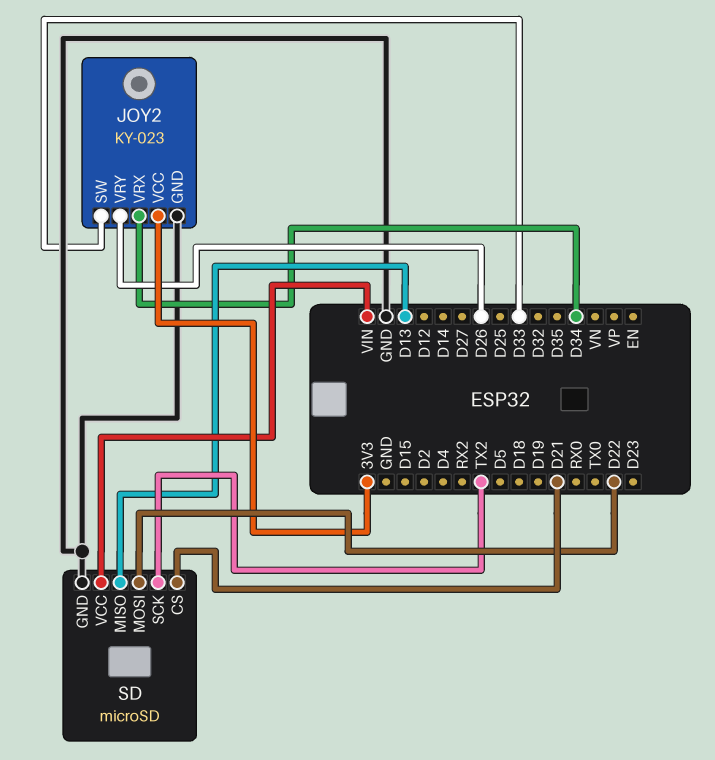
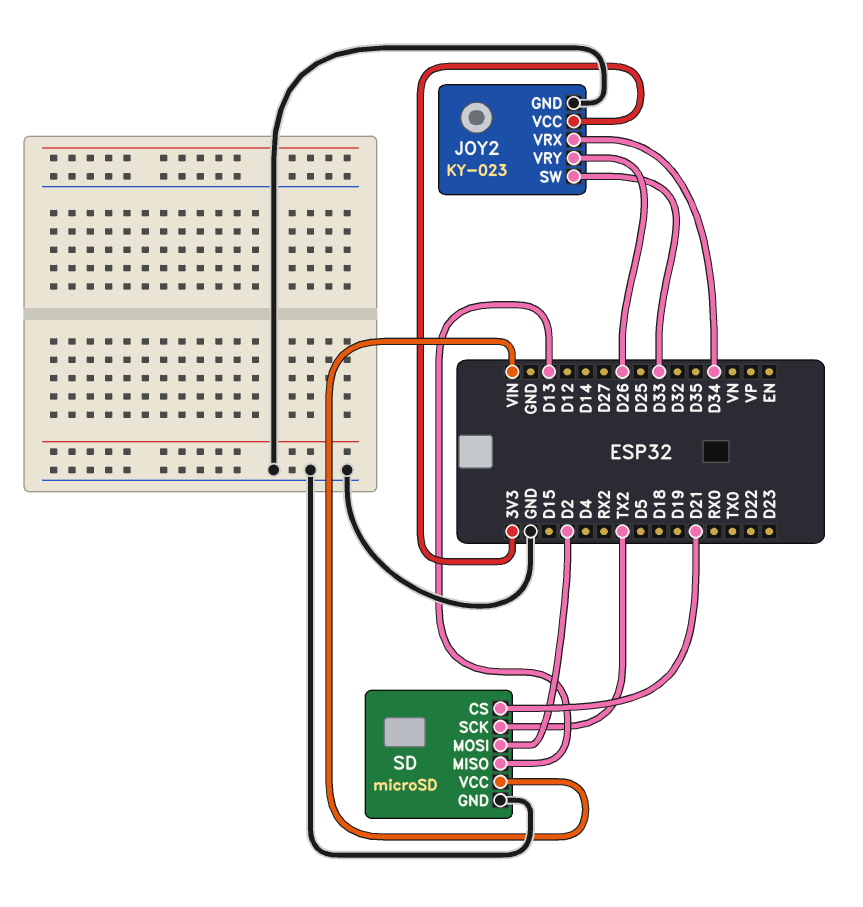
SD pin MOSI: D22 -> D2

